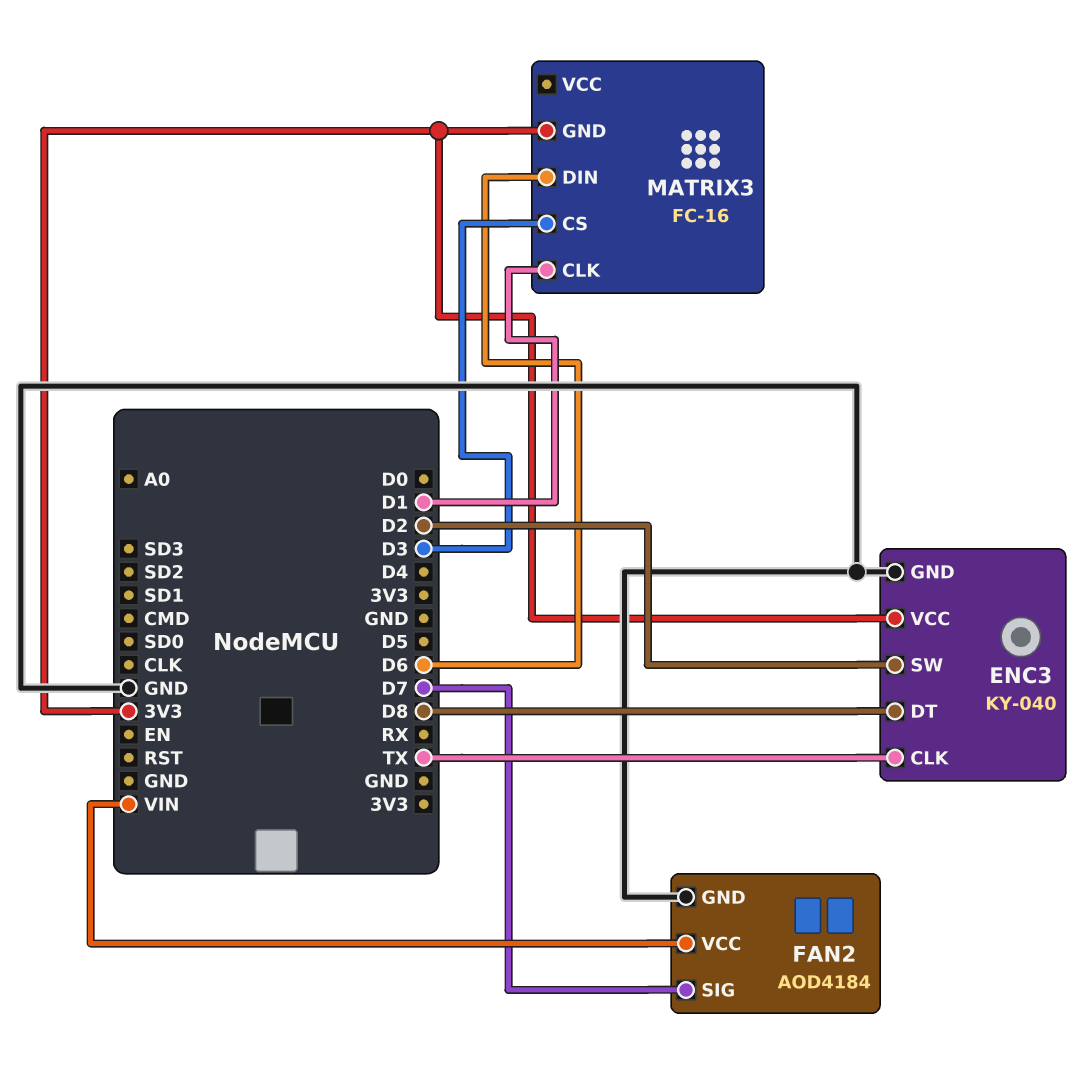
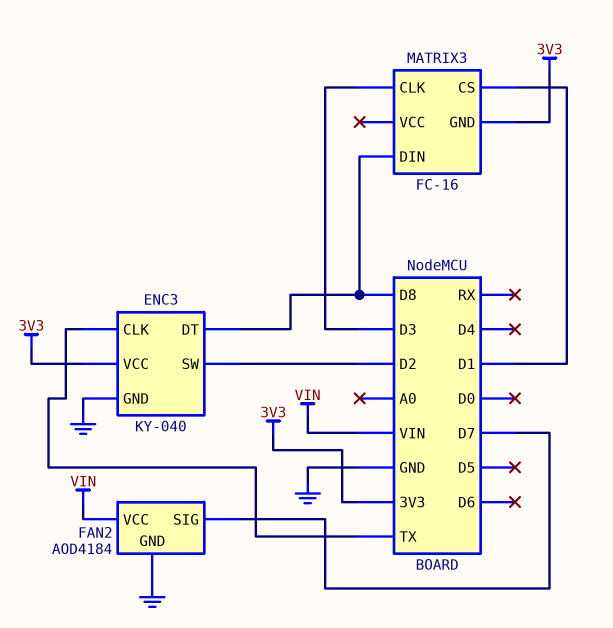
MATRIX3 pin CLK: D1 -> D3
MATRIX3 pin CS: D3 -> D1
MATRIX3 pin DIN: D6 -> D8

